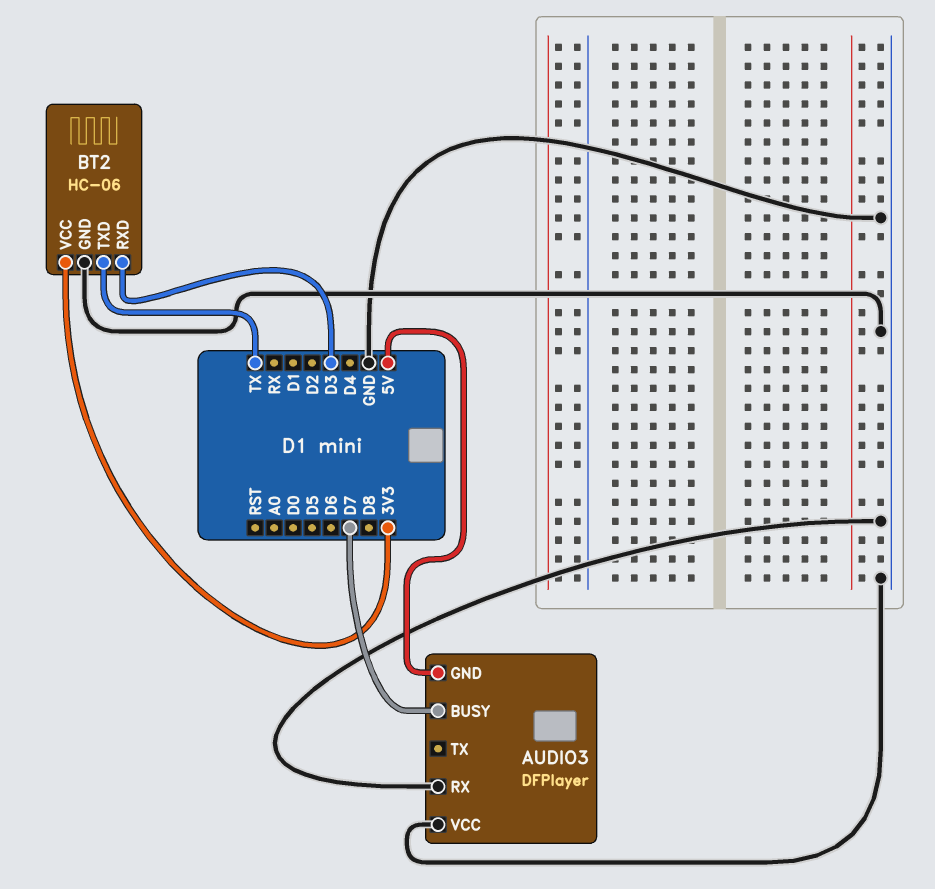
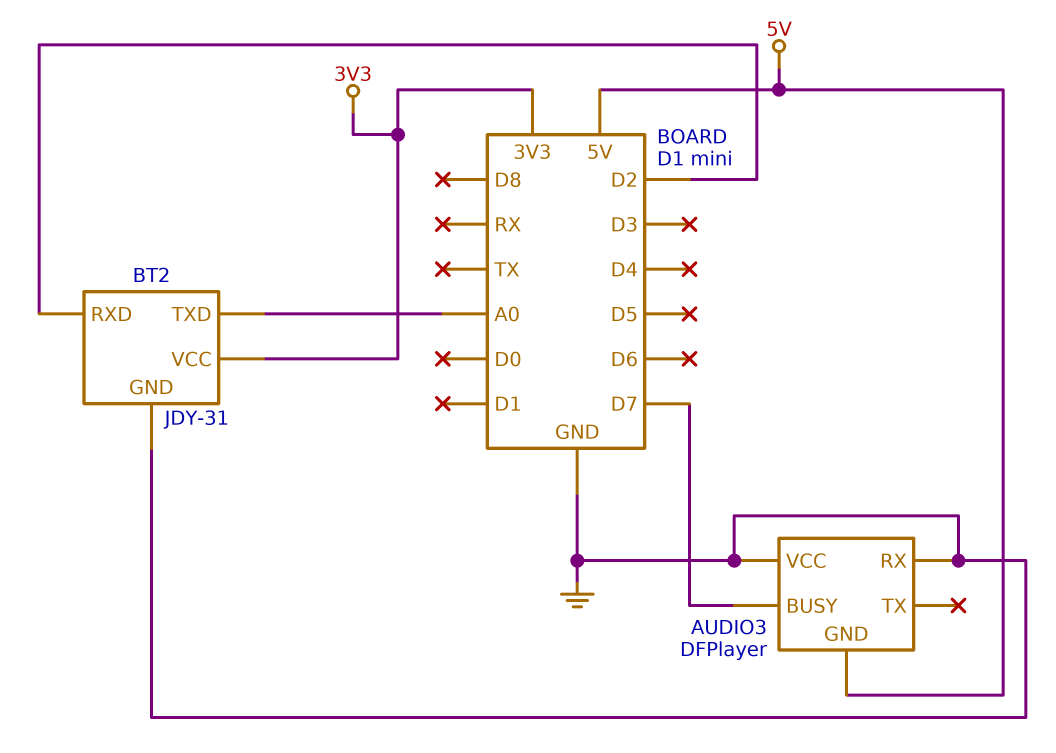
BT2: HC-06 -> JDY-31
BT2 pin RXD: D3 -> D2
BT2 pin TXD: TX -> A0

